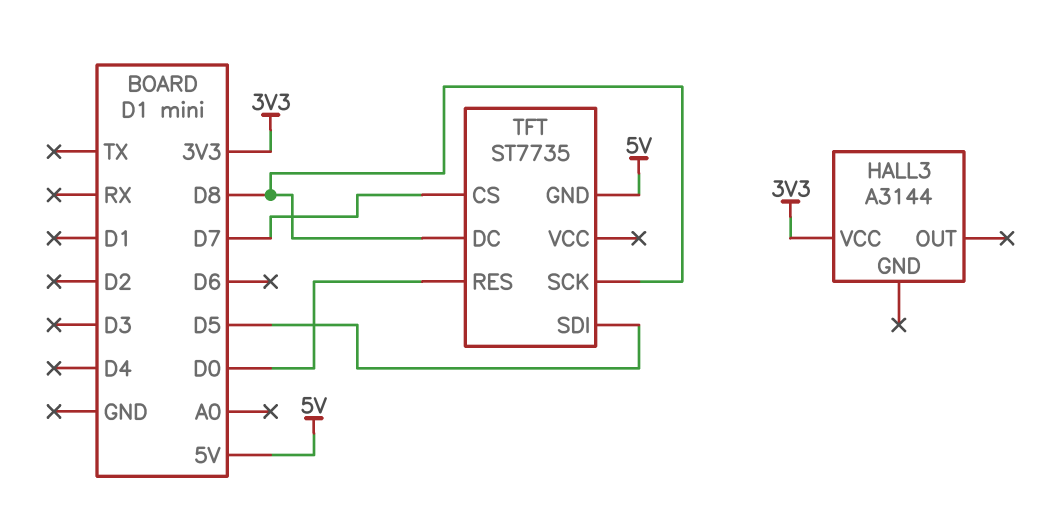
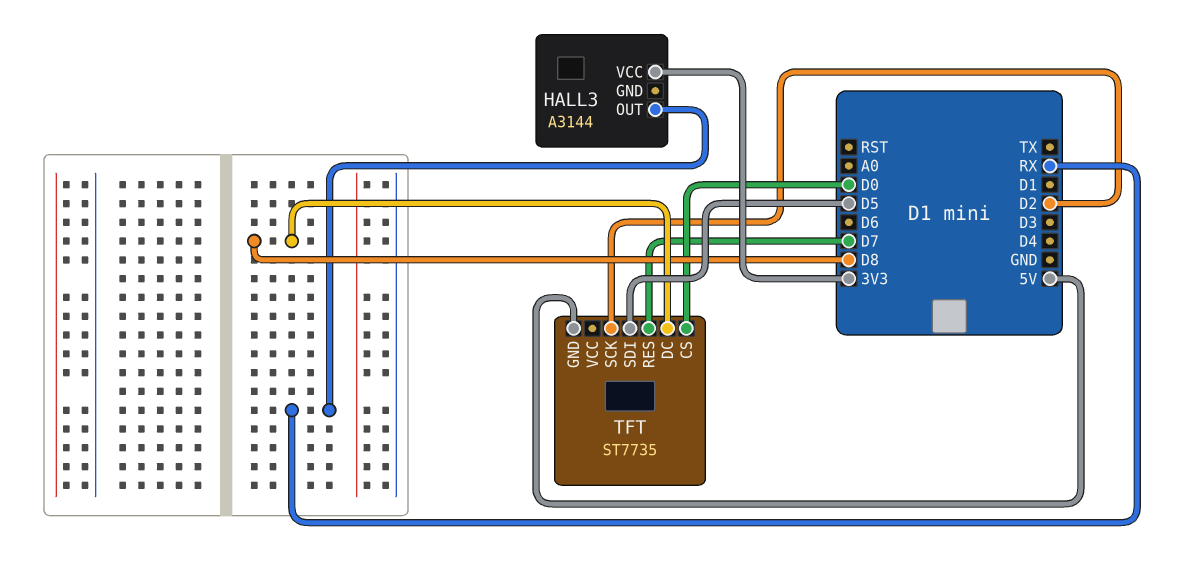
HALL3 pin OUT: none -> RX
TFT pin CS: D7 -> D0
TFT pin RES: D0 -> D7
TFT pin SCK: D8 -> D2

